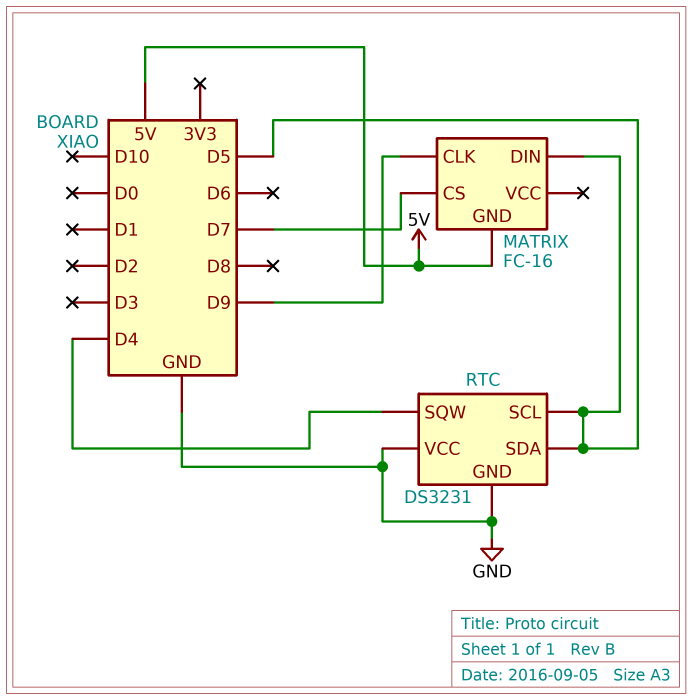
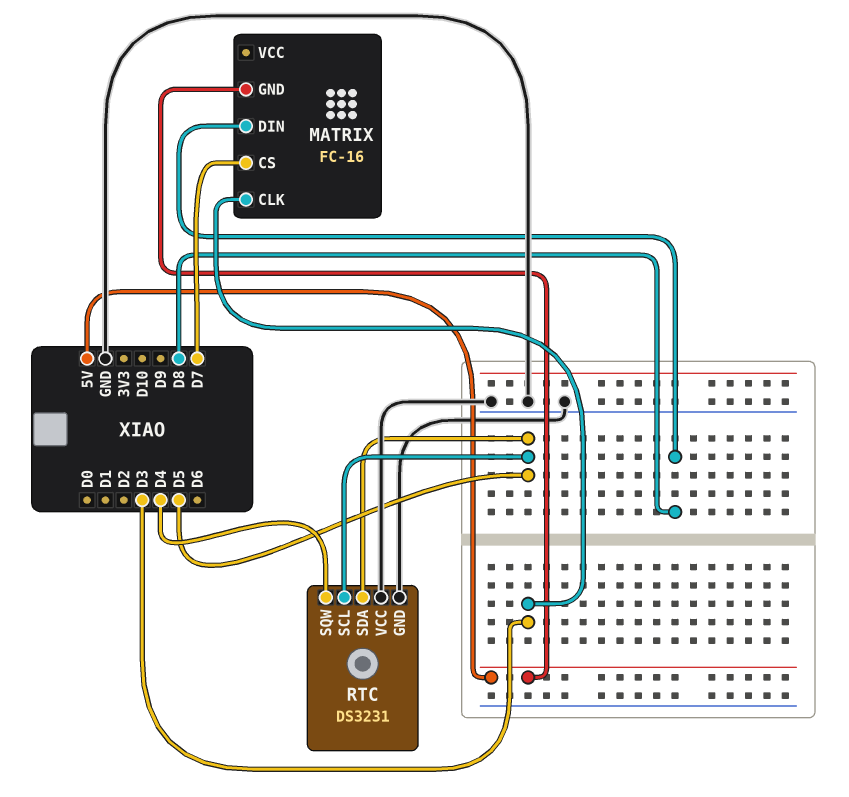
MATRIX pin CLK: D9 -> D3
MATRIX pin DIN: D5 -> D8

